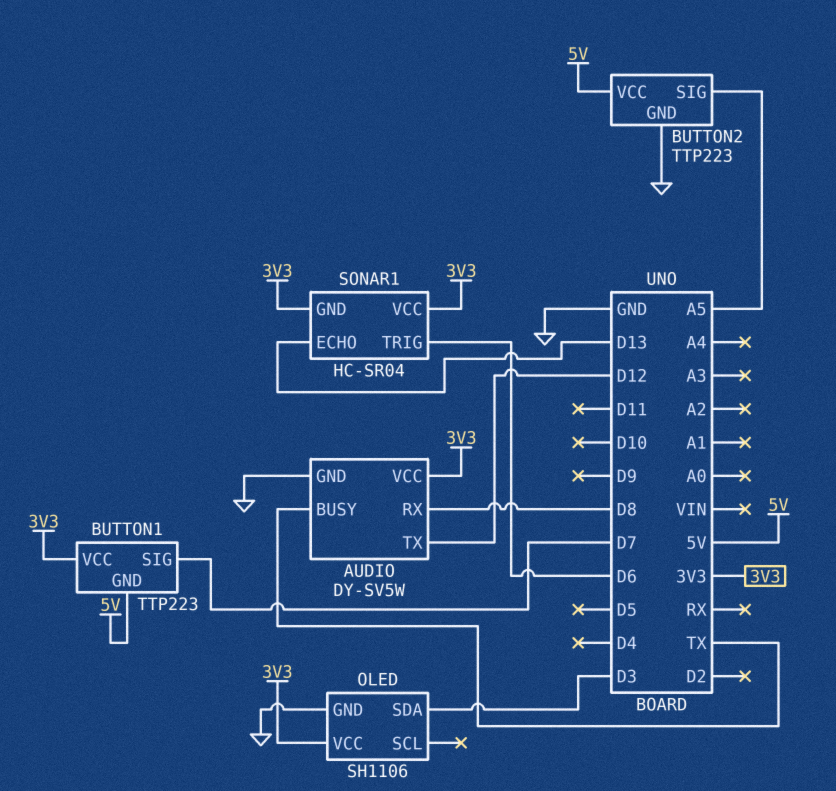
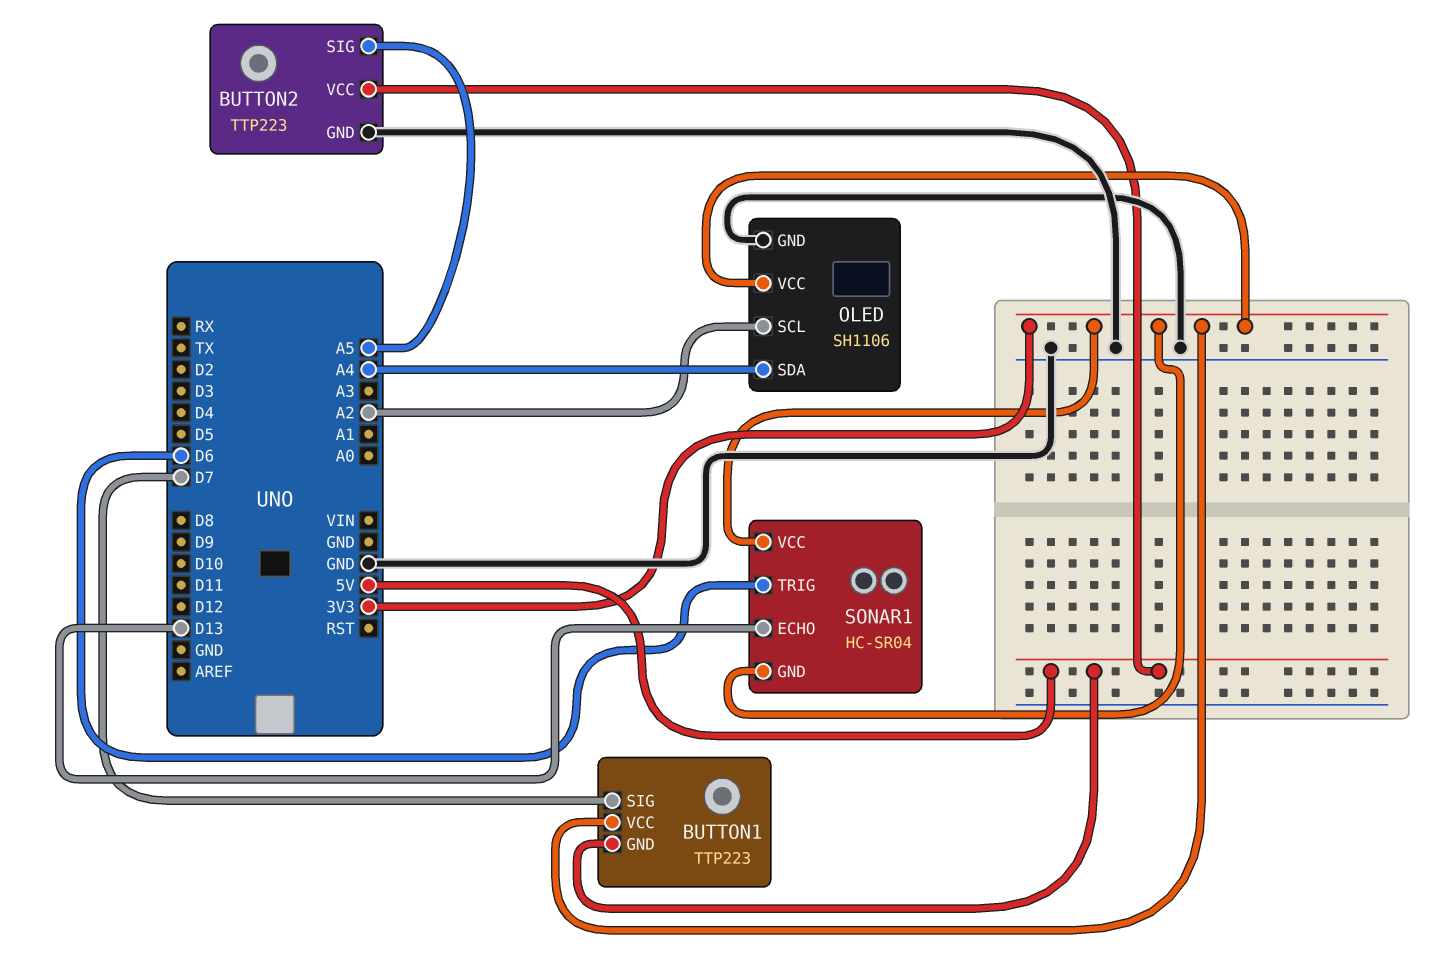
AUDIO: DY-SV5W -> none
AUDIO pin BUSY: TX -> none
AUDIO pin GND: GND -> none
AUDIO pin RX: D8 -> none
AUDIO pin TX: D12 -> none
AUDIO pin VCC: 3V3 -> none
OLED pin SCL: none -> A2
OLED pin SDA: D3 -> A4

